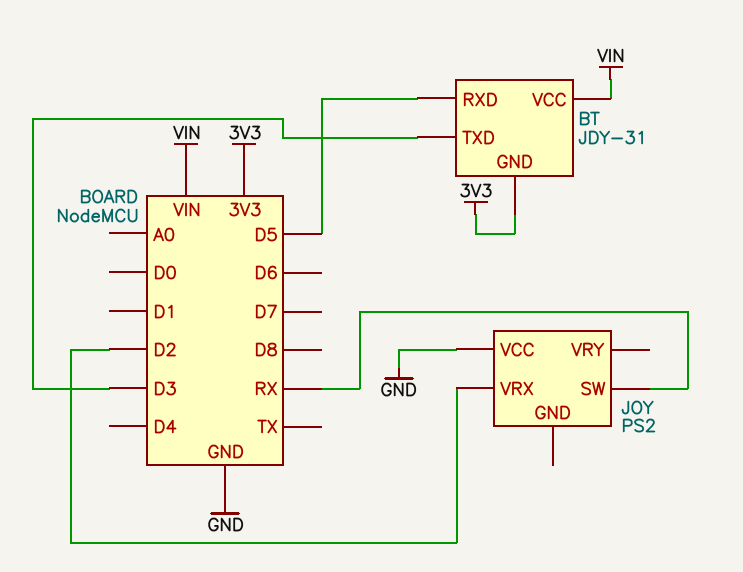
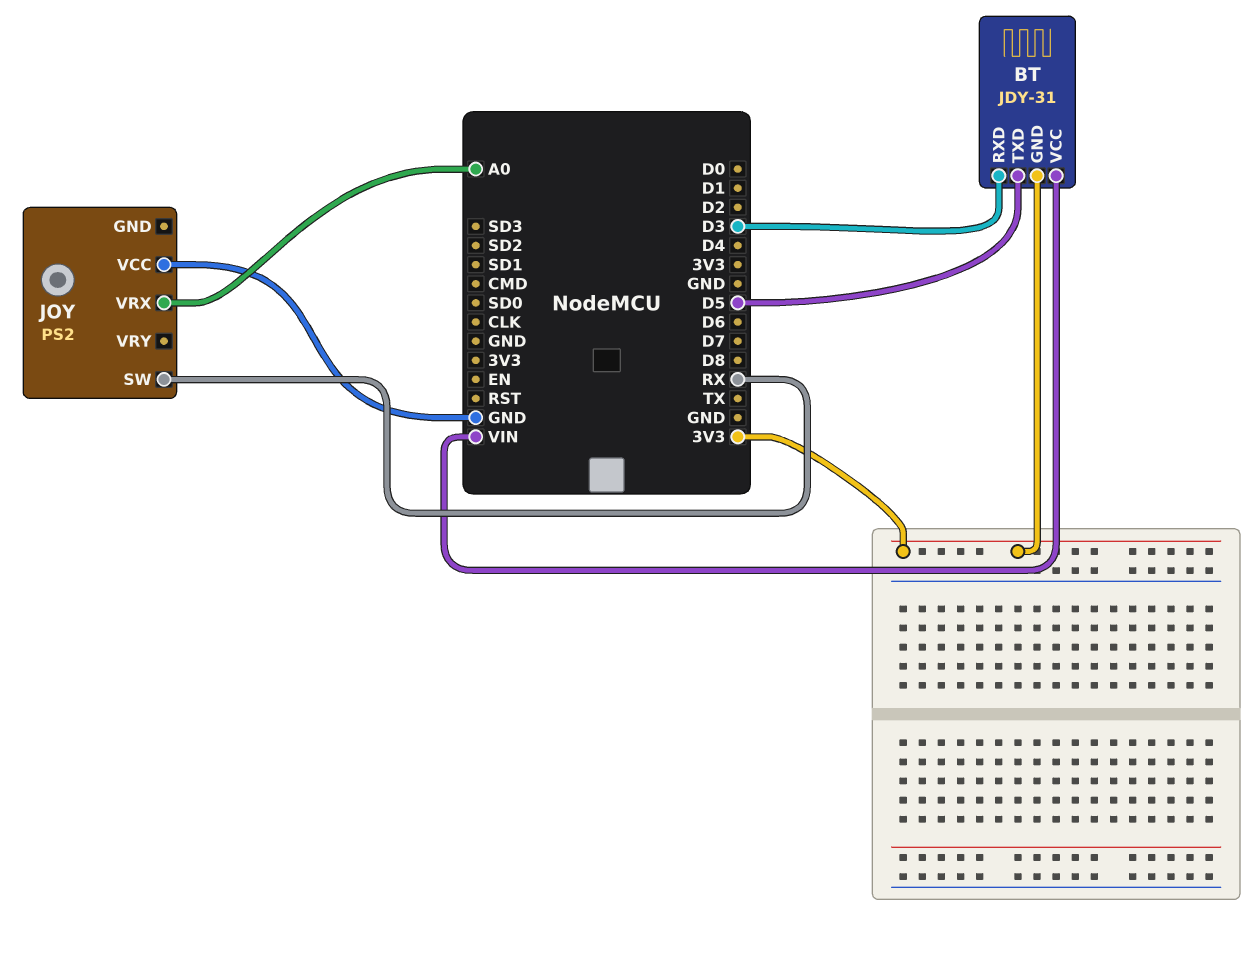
BT pin RXD: D5 -> D3
BT pin TXD: D3 -> D5
JOY pin VRX: D2 -> A0

